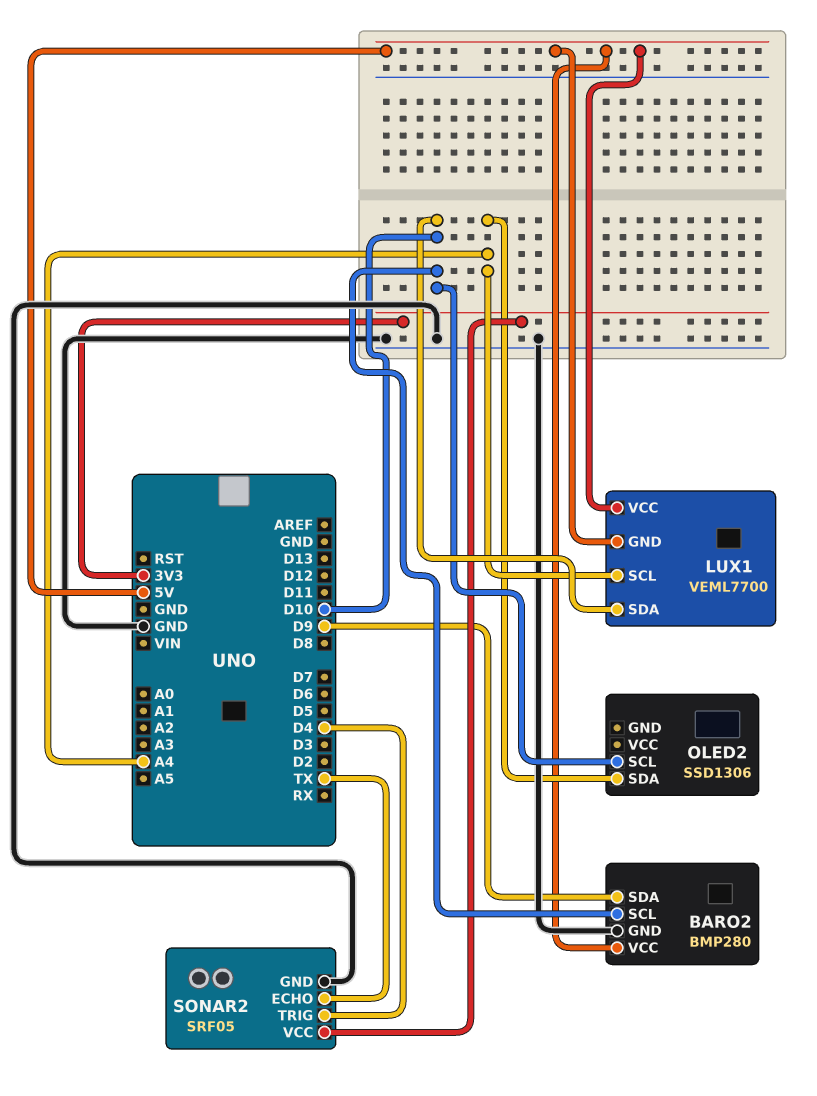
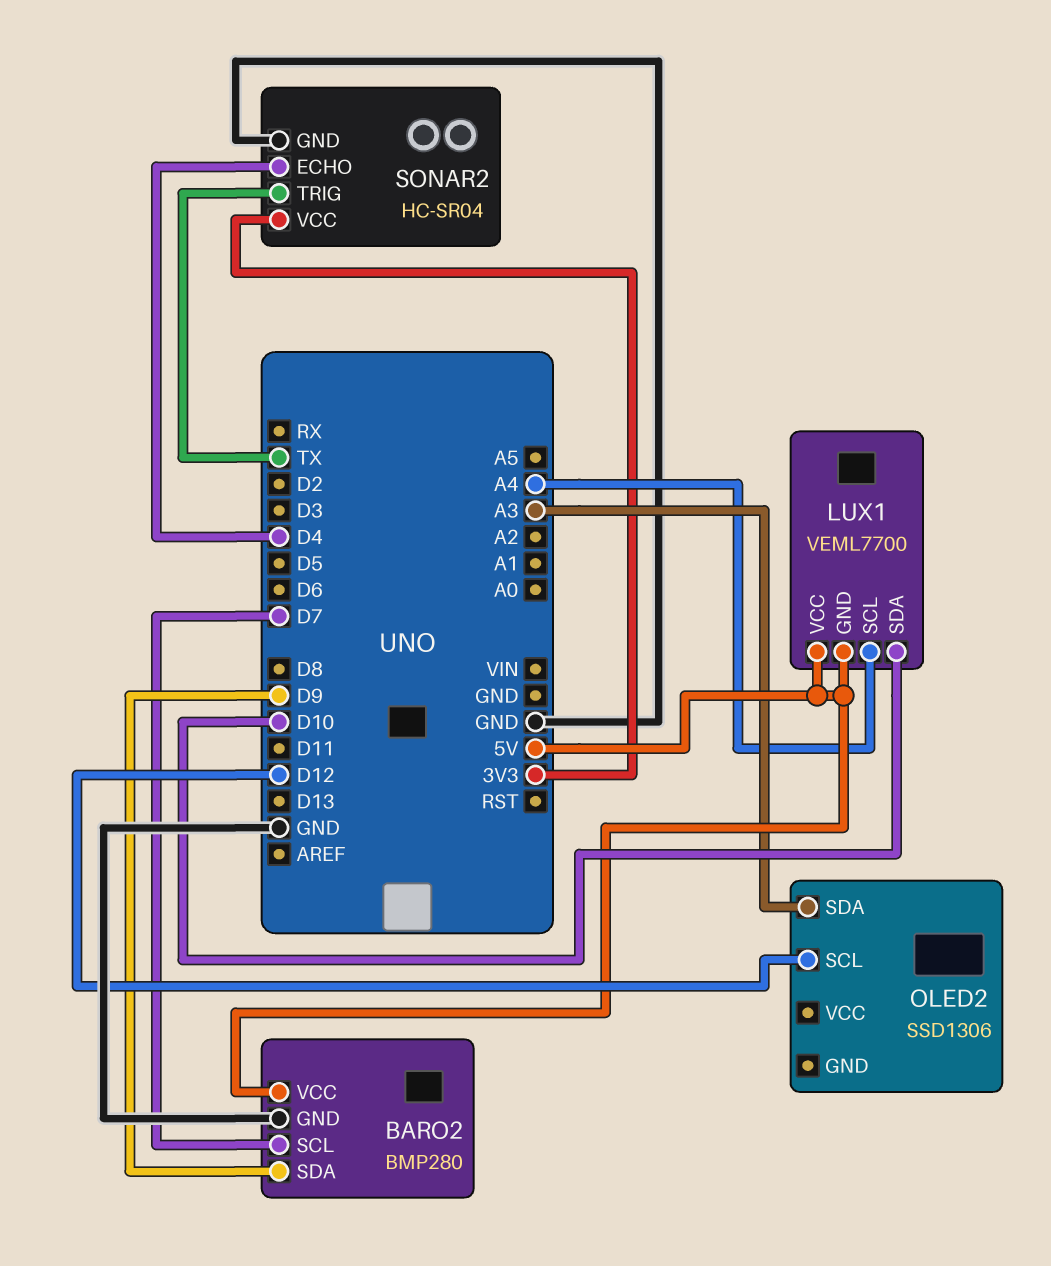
BARO2 pin SCL: D10 -> D7
OLED2 pin SCL: D10 -> D12
OLED2 pin SDA: A4 -> A3
SONAR2: SRF05 -> HC-SR04
SONAR2 pin ECHO: TX -> D4
SONAR2 pin TRIG: D4 -> TX

